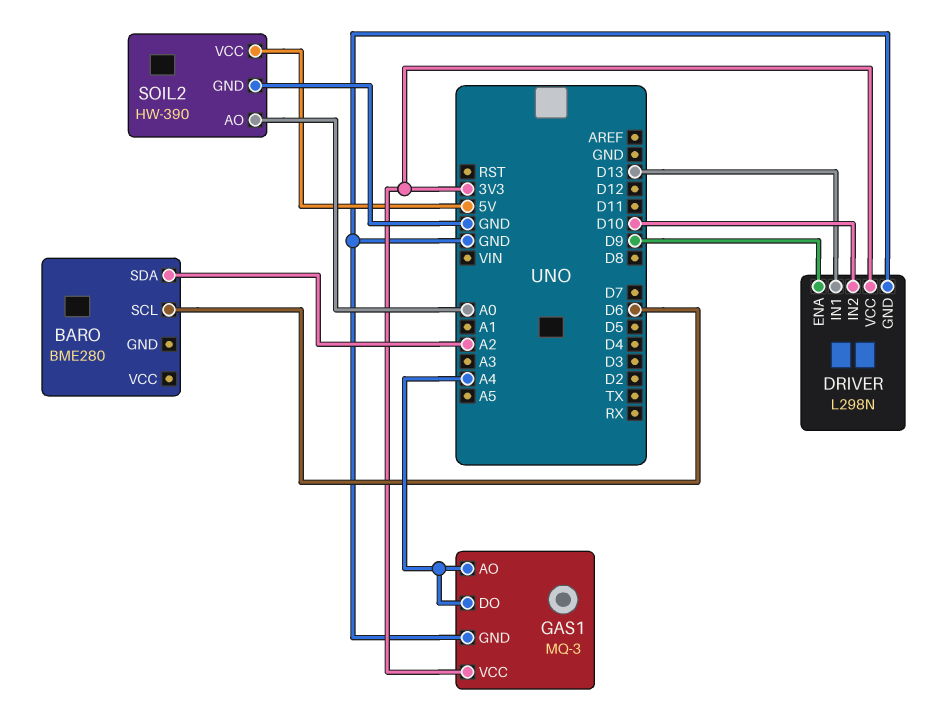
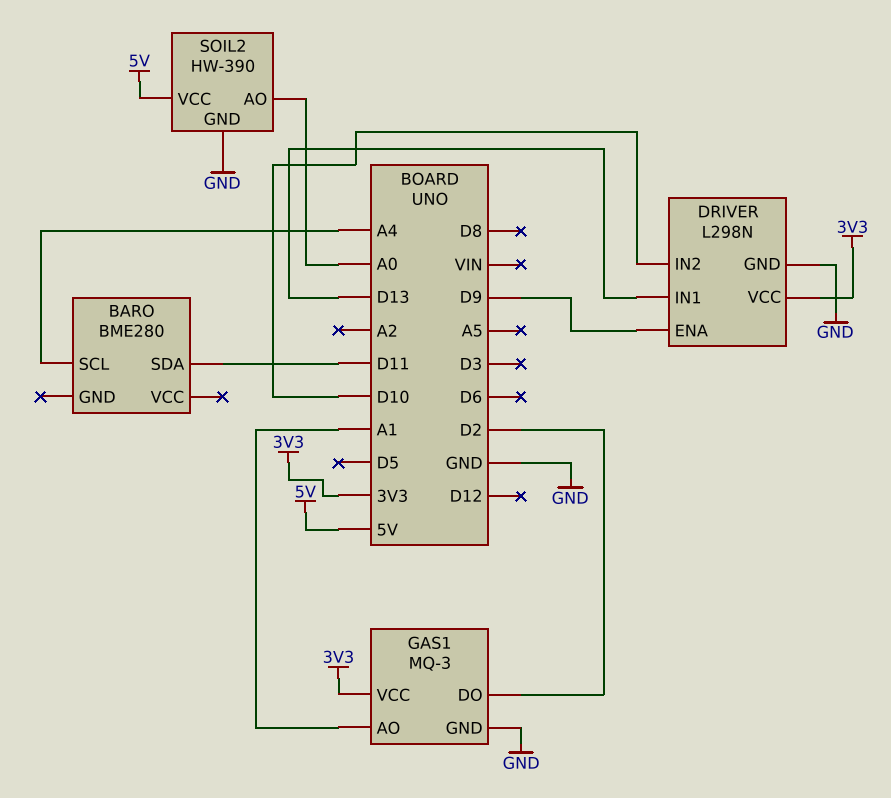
BARO pin SCL: D6 -> A4
BARO pin SDA: A2 -> D11
GAS1 pin AO: A4 -> A1
GAS1 pin DO: A4 -> D2

